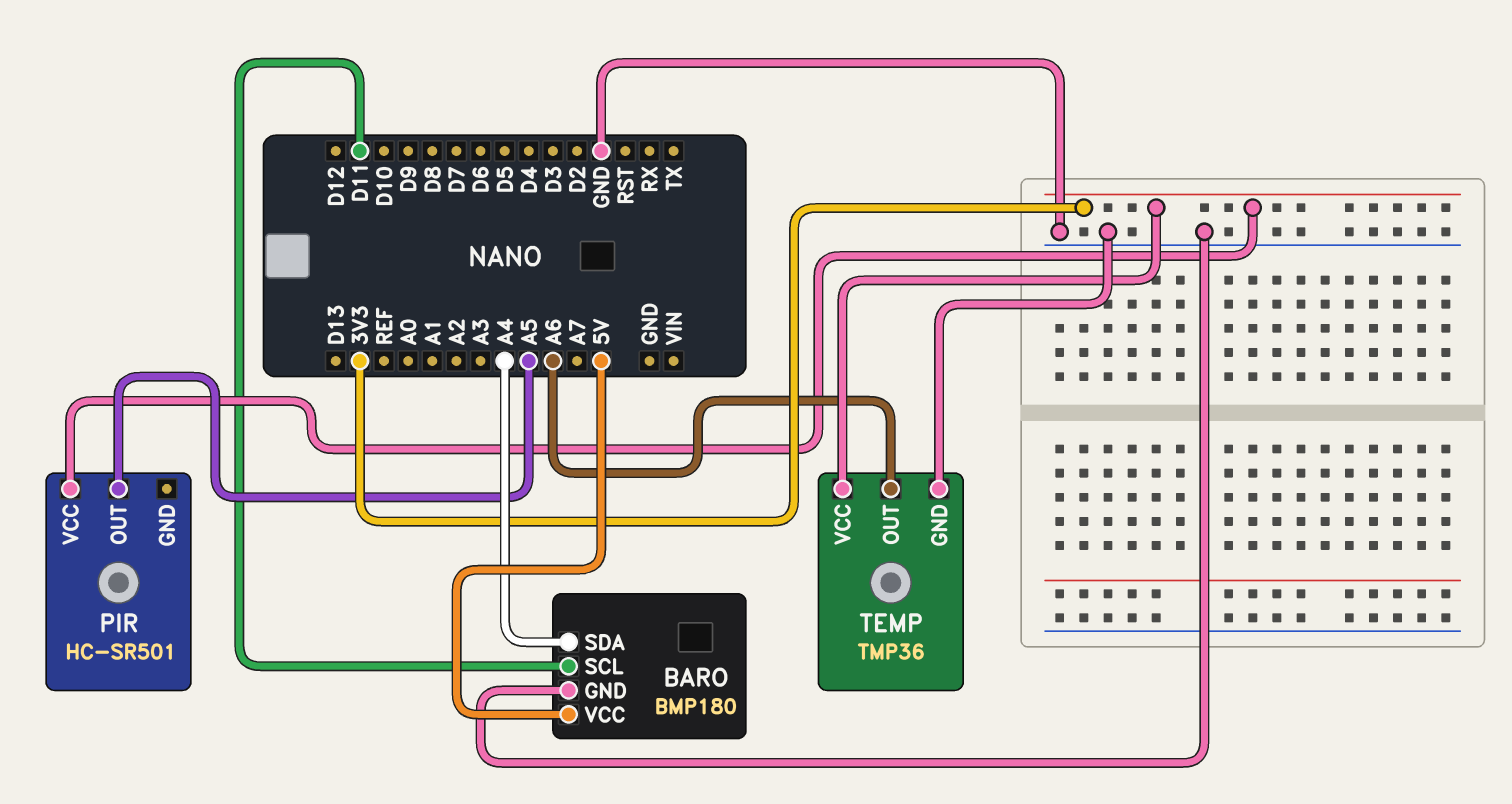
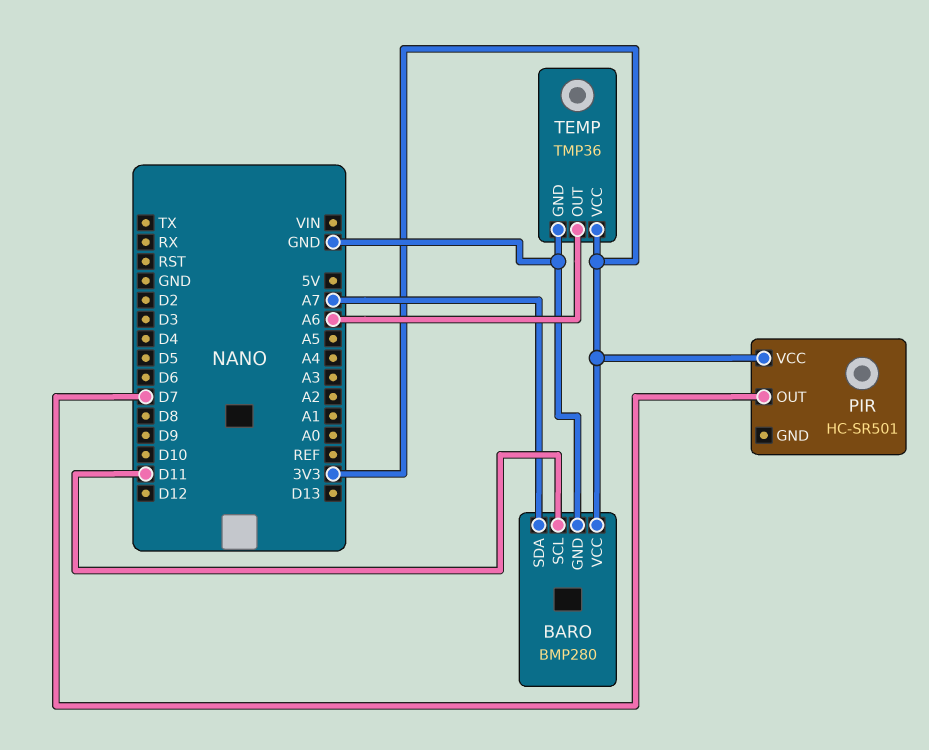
BARO: BMP180 -> BMP280
BARO pin SDA: A4 -> A7
BARO pin VCC: 5V -> 3V3
PIR pin OUT: A5 -> D7

